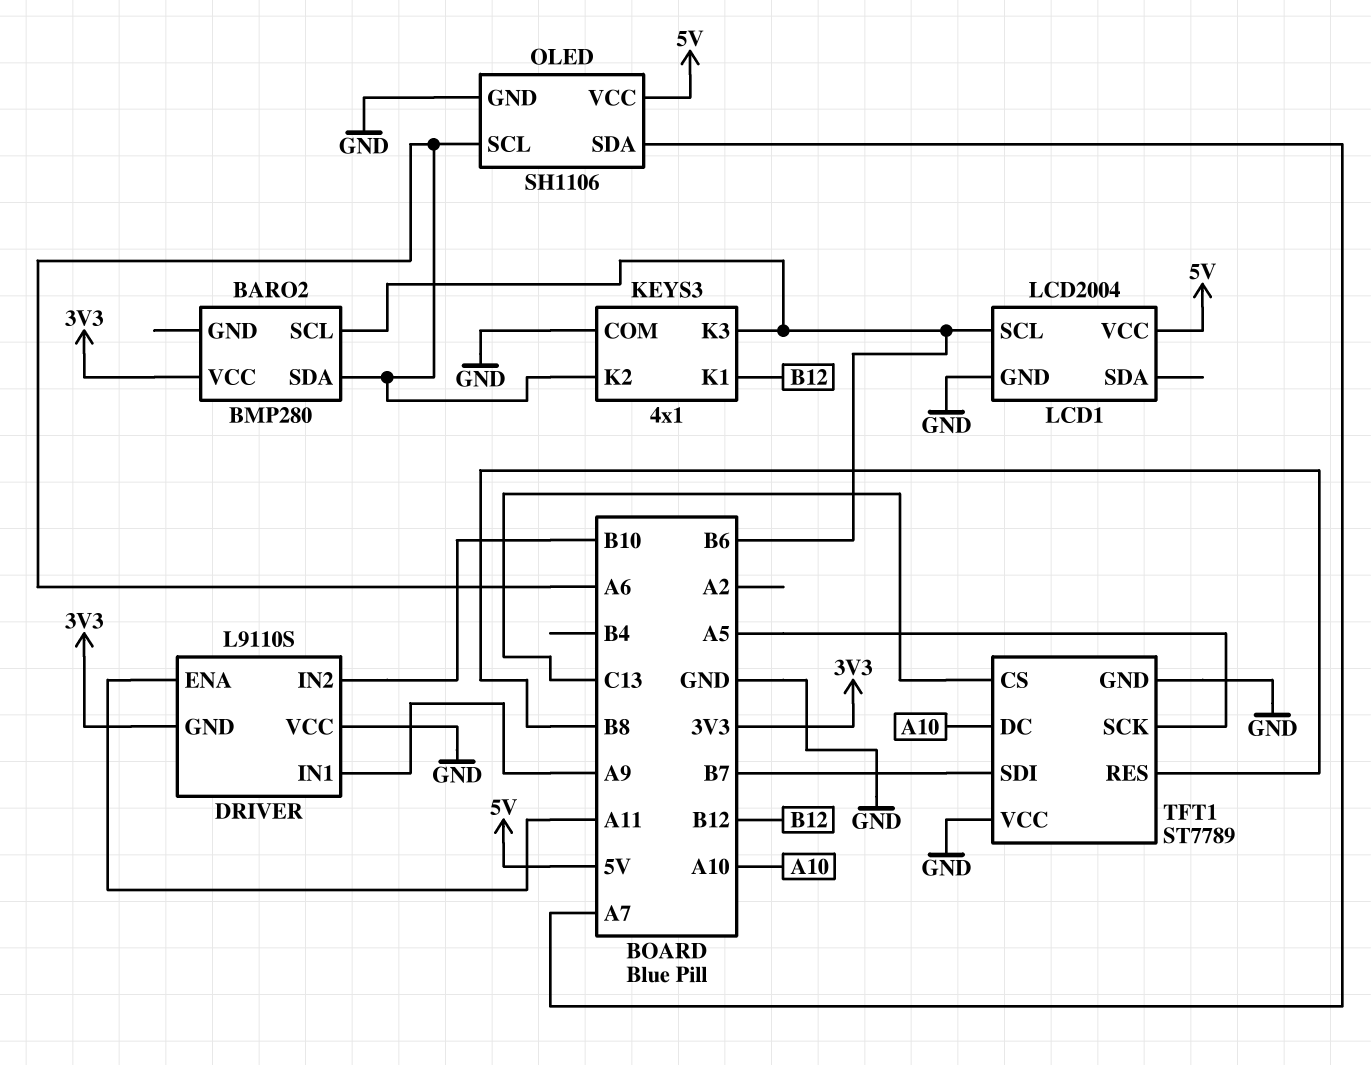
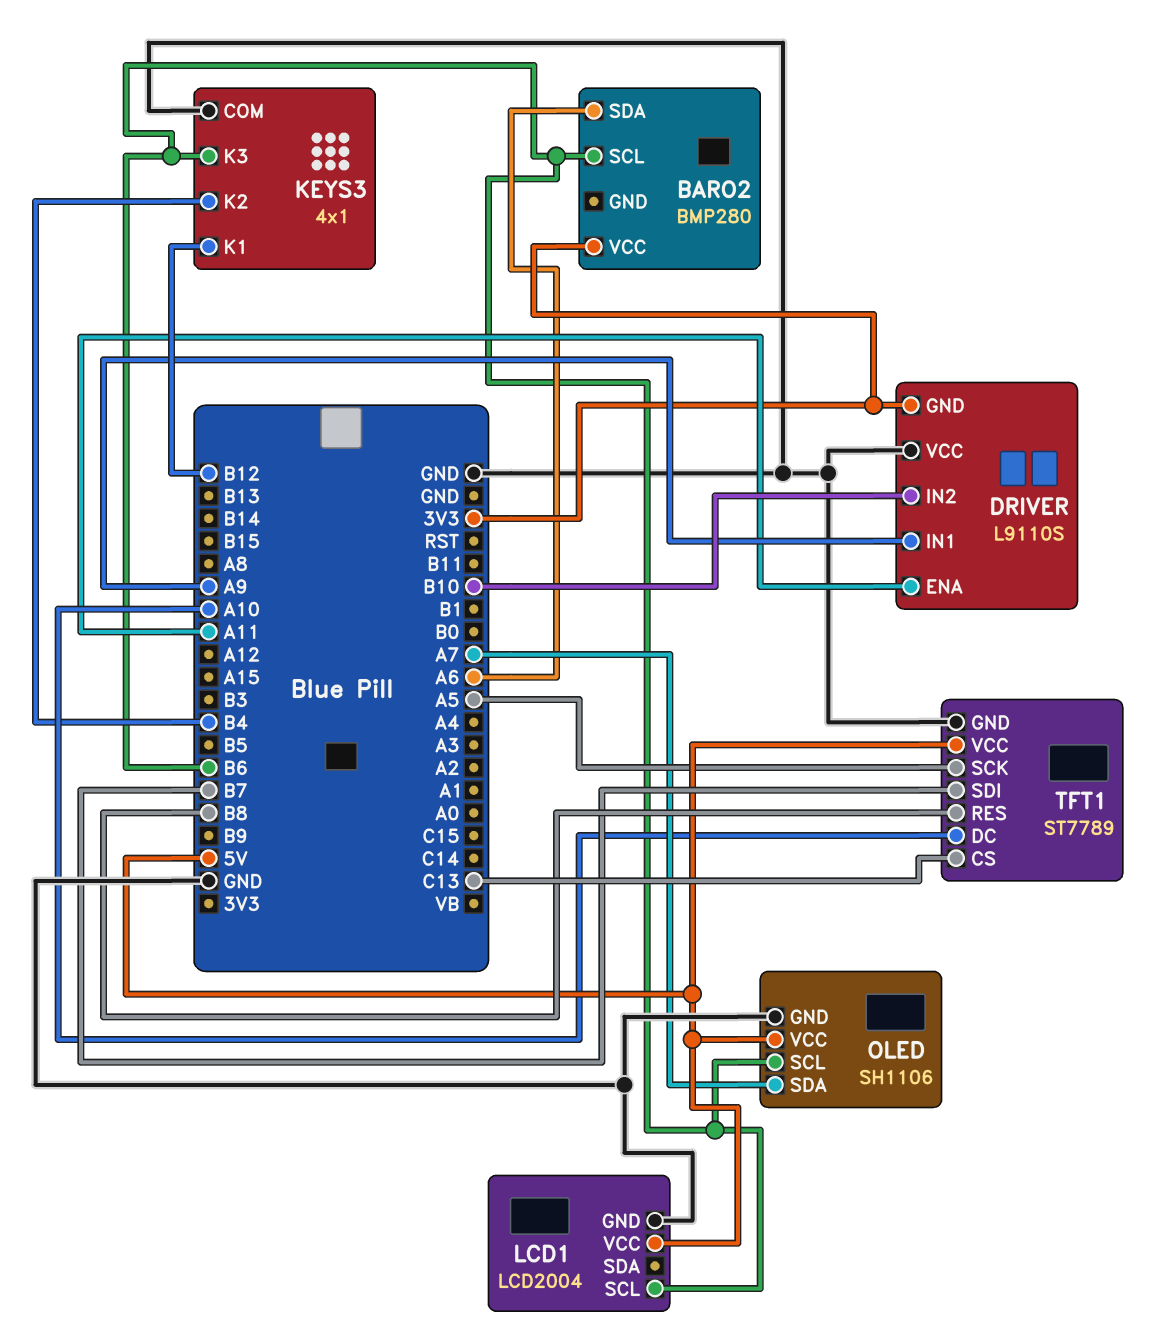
KEYS3 pin K2: A6 -> B4
OLED pin SCL: A6 -> B6
TFT1 pin VCC: GND -> 5V

